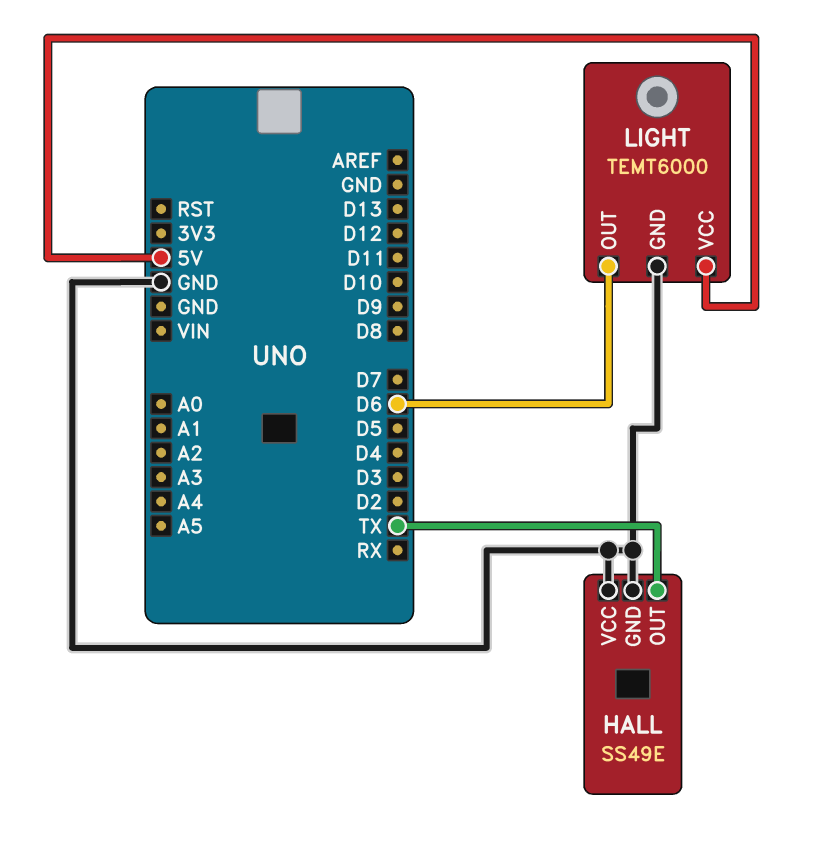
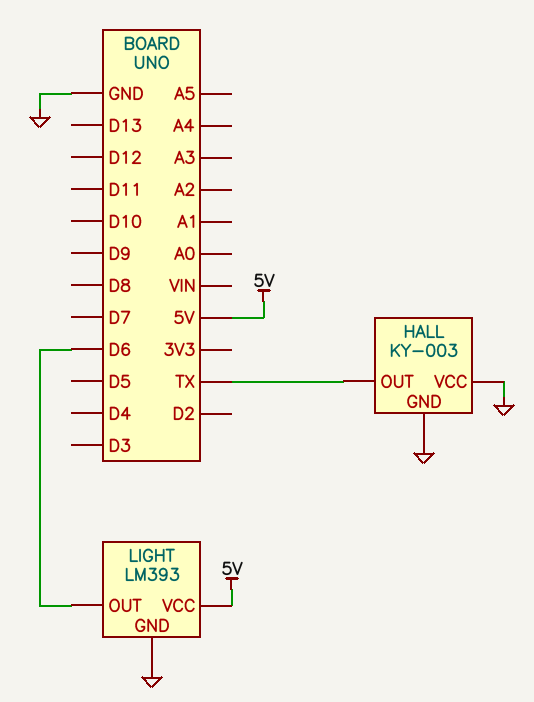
HALL: SS49E -> KY-003
LIGHT: TEMT6000 -> LM393

